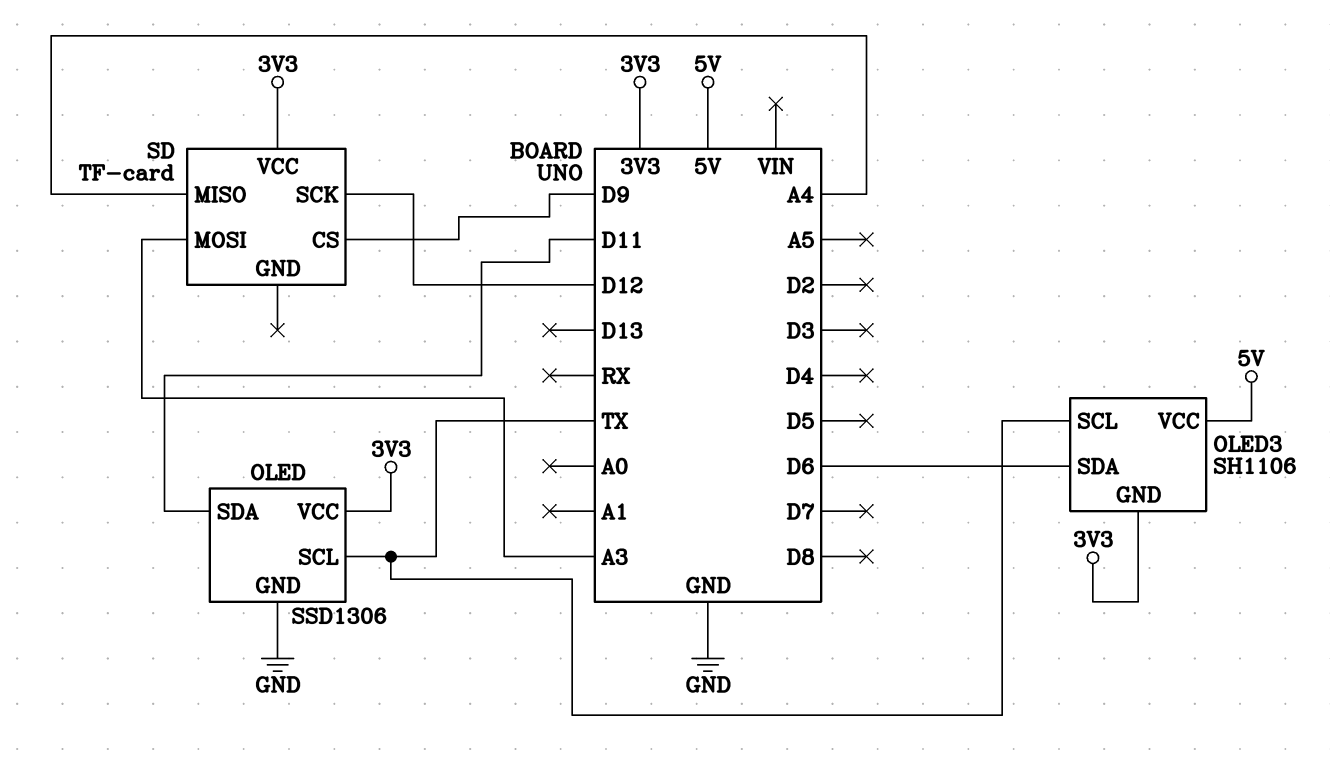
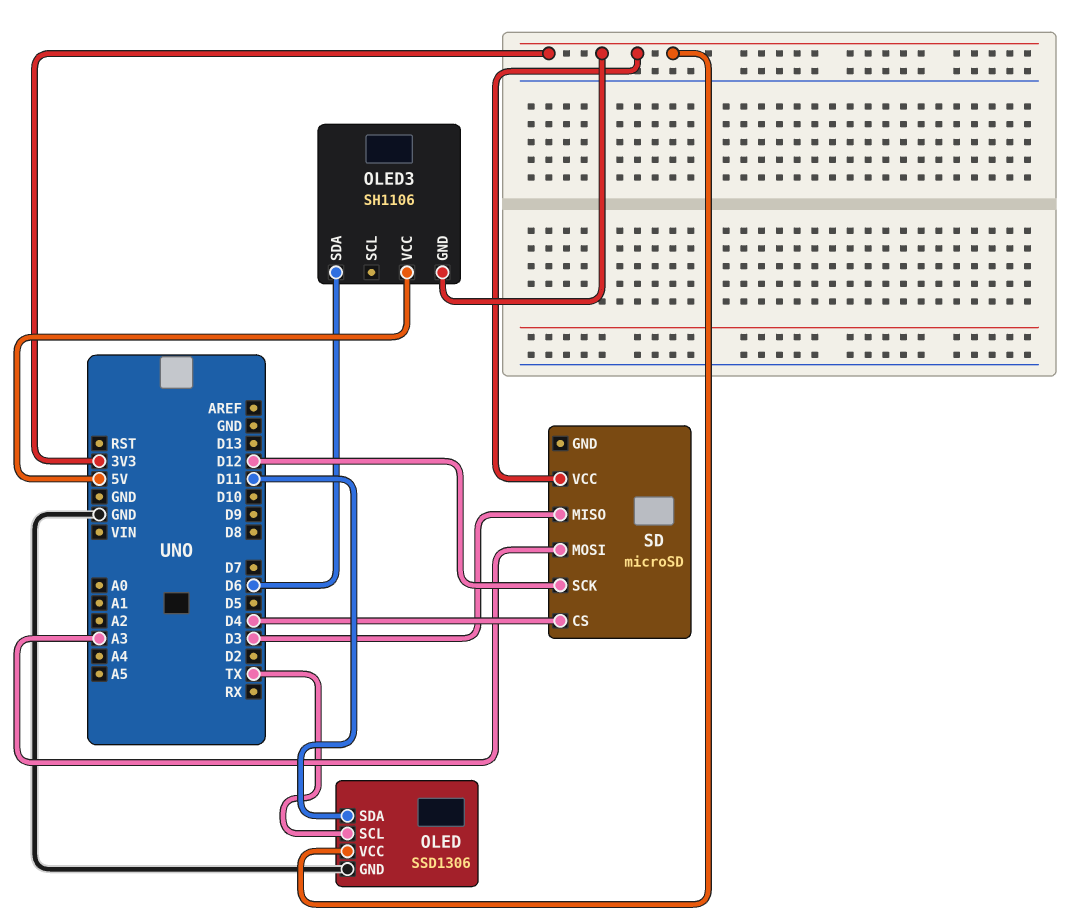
OLED3 pin SCL: TX -> none
SD: TF-card -> microSD
SD pin CS: D9 -> D4
SD pin MISO: A4 -> D3

